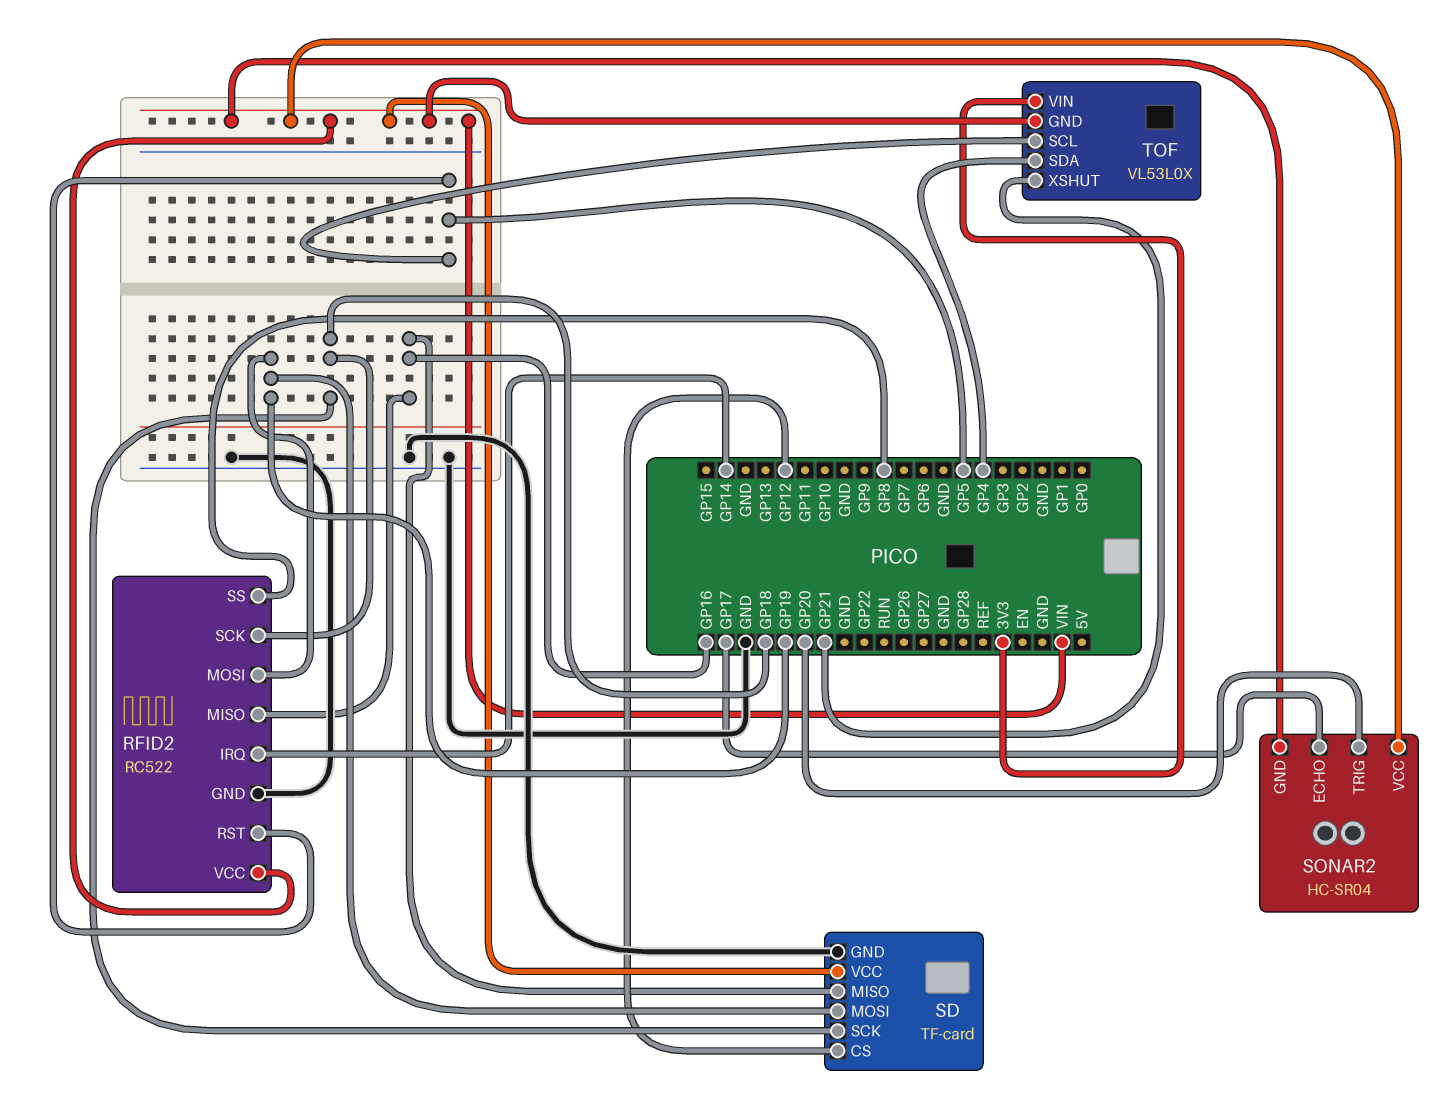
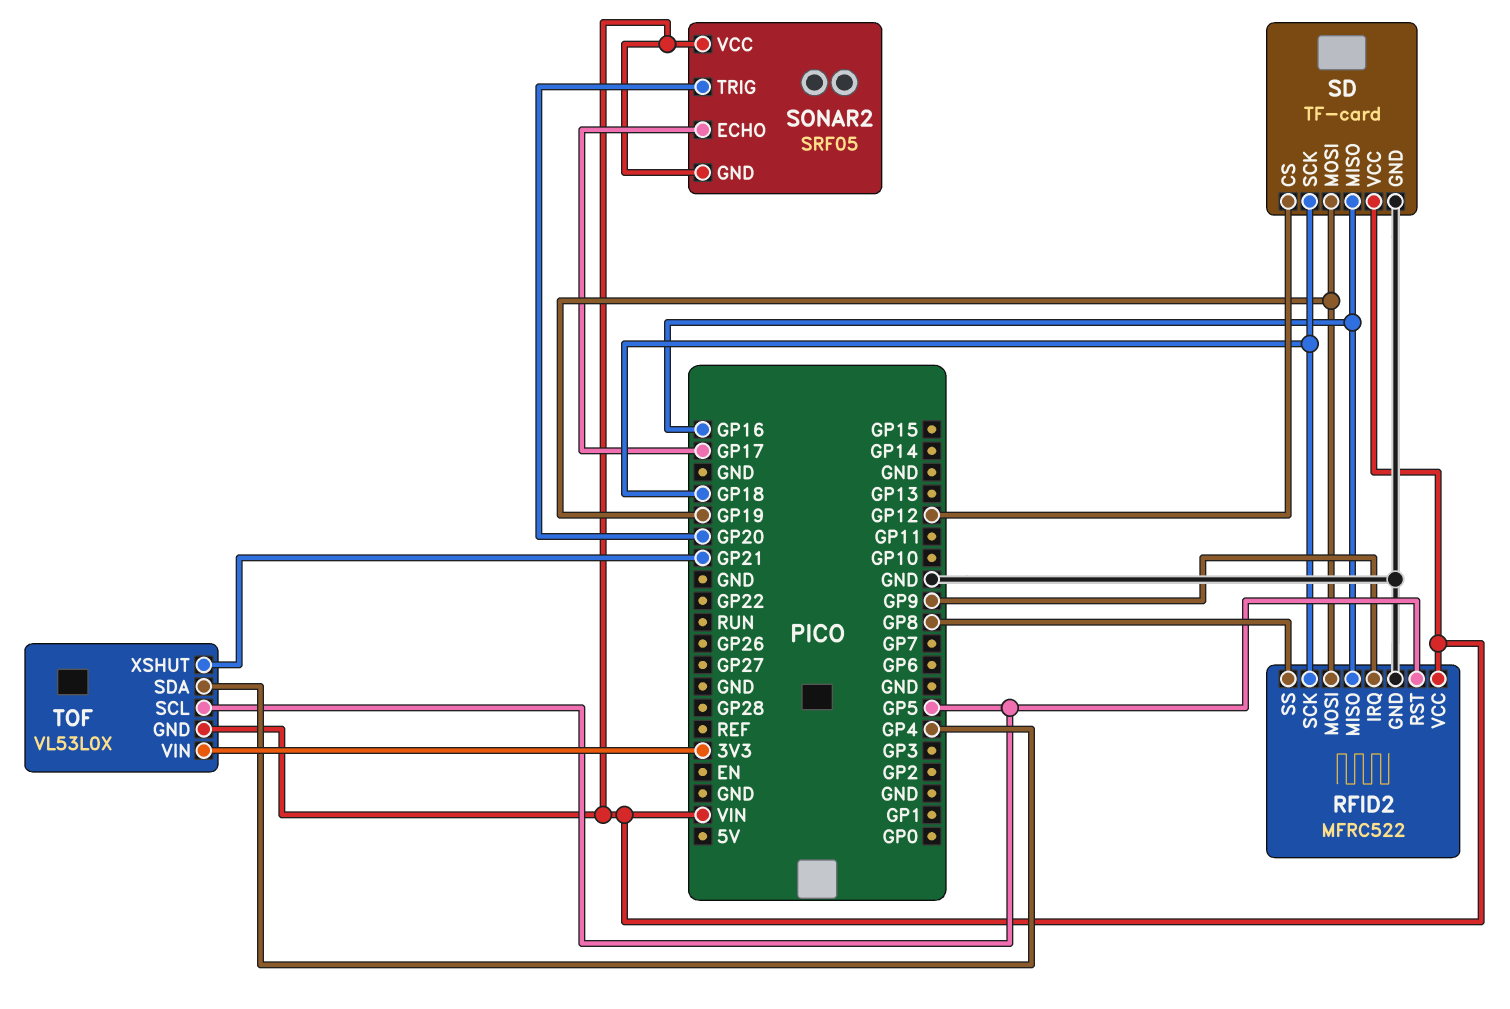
RFID2: RC522 -> MFRC522
RFID2 pin IRQ: GP14 -> GP9
SONAR2: HC-SR04 -> SRF05

